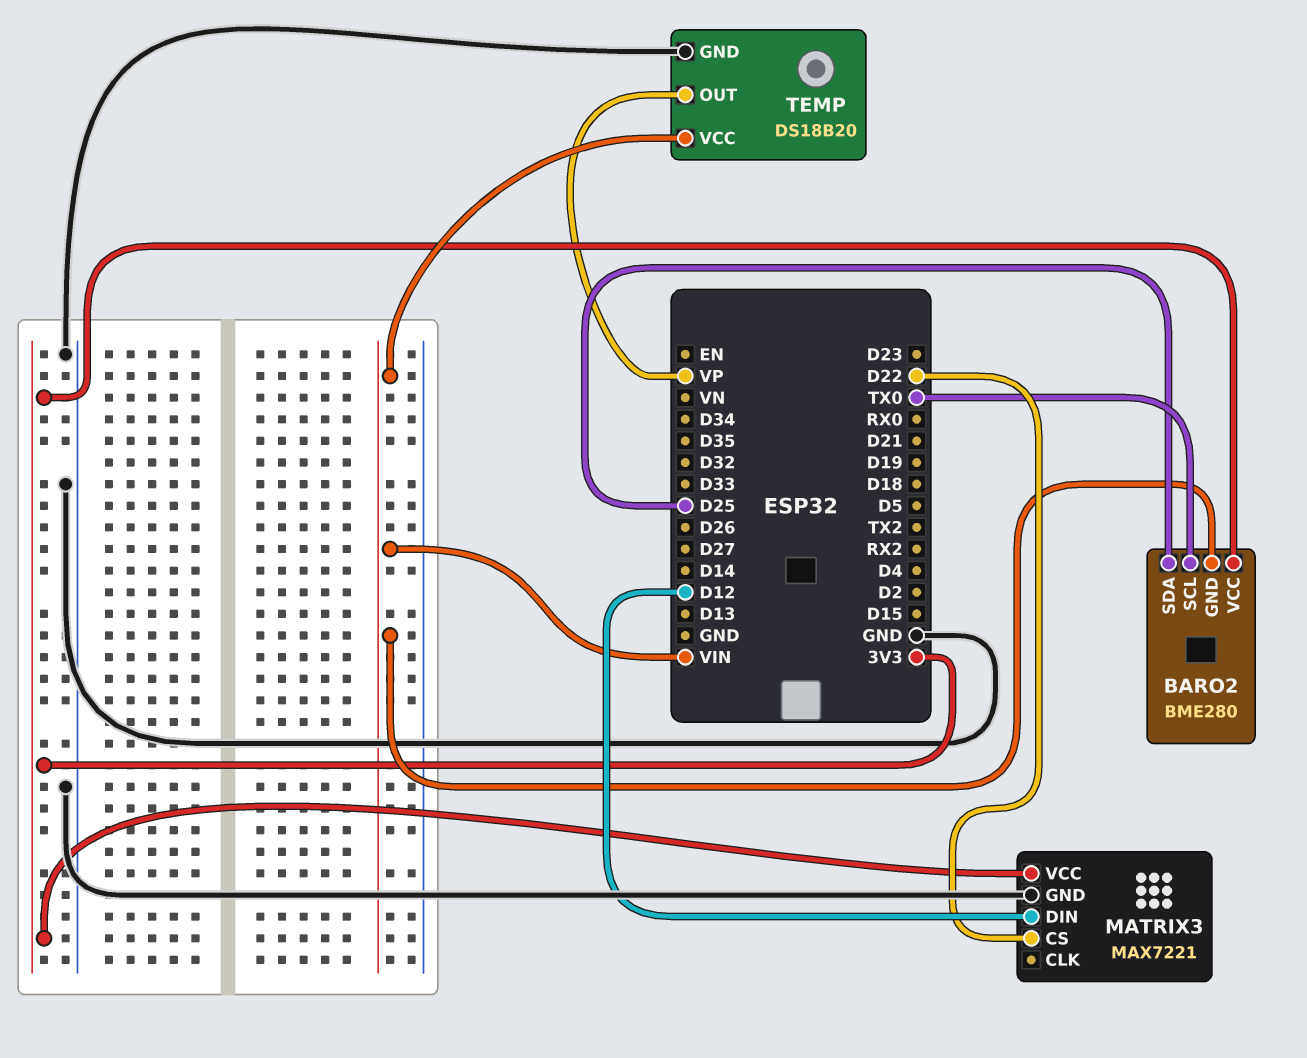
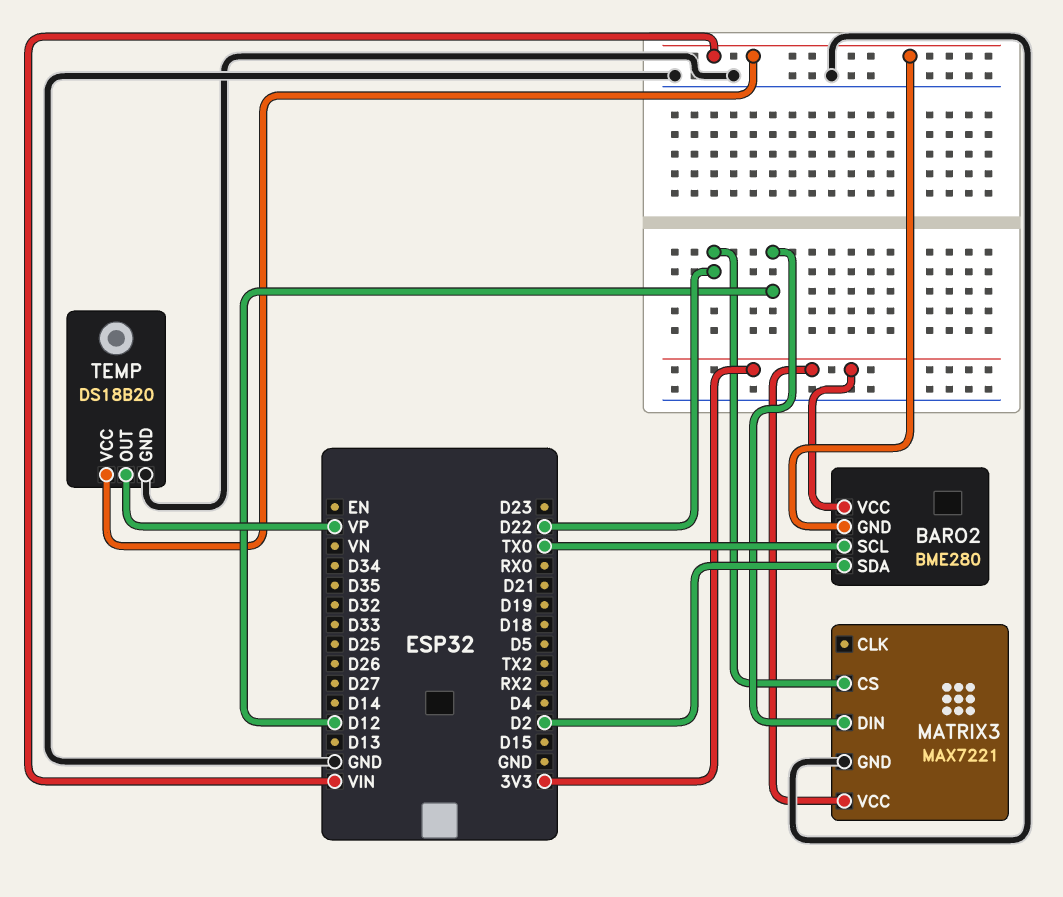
BARO2 pin SDA: D25 -> D2

